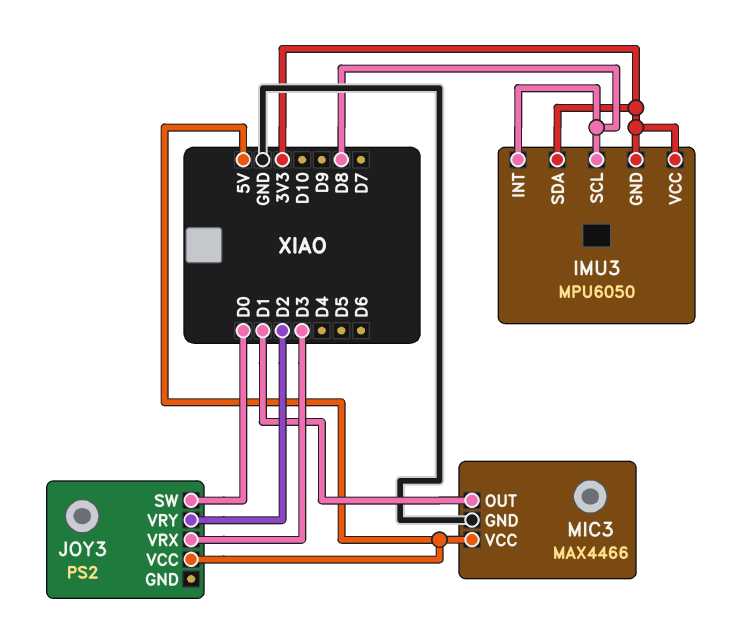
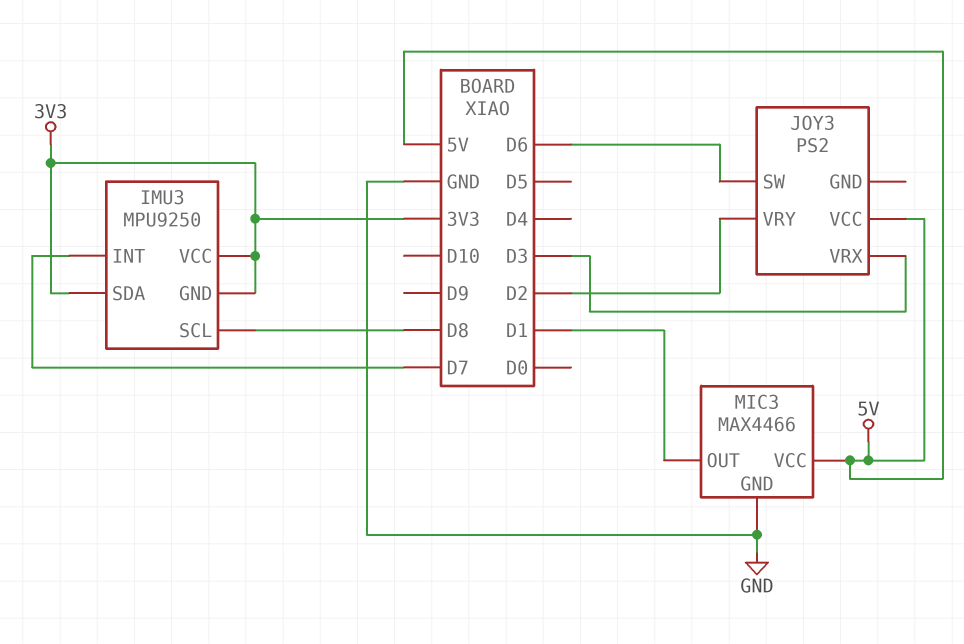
IMU3: MPU6050 -> MPU9250
IMU3 pin INT: D8 -> D7
JOY3 pin SW: D0 -> D6

